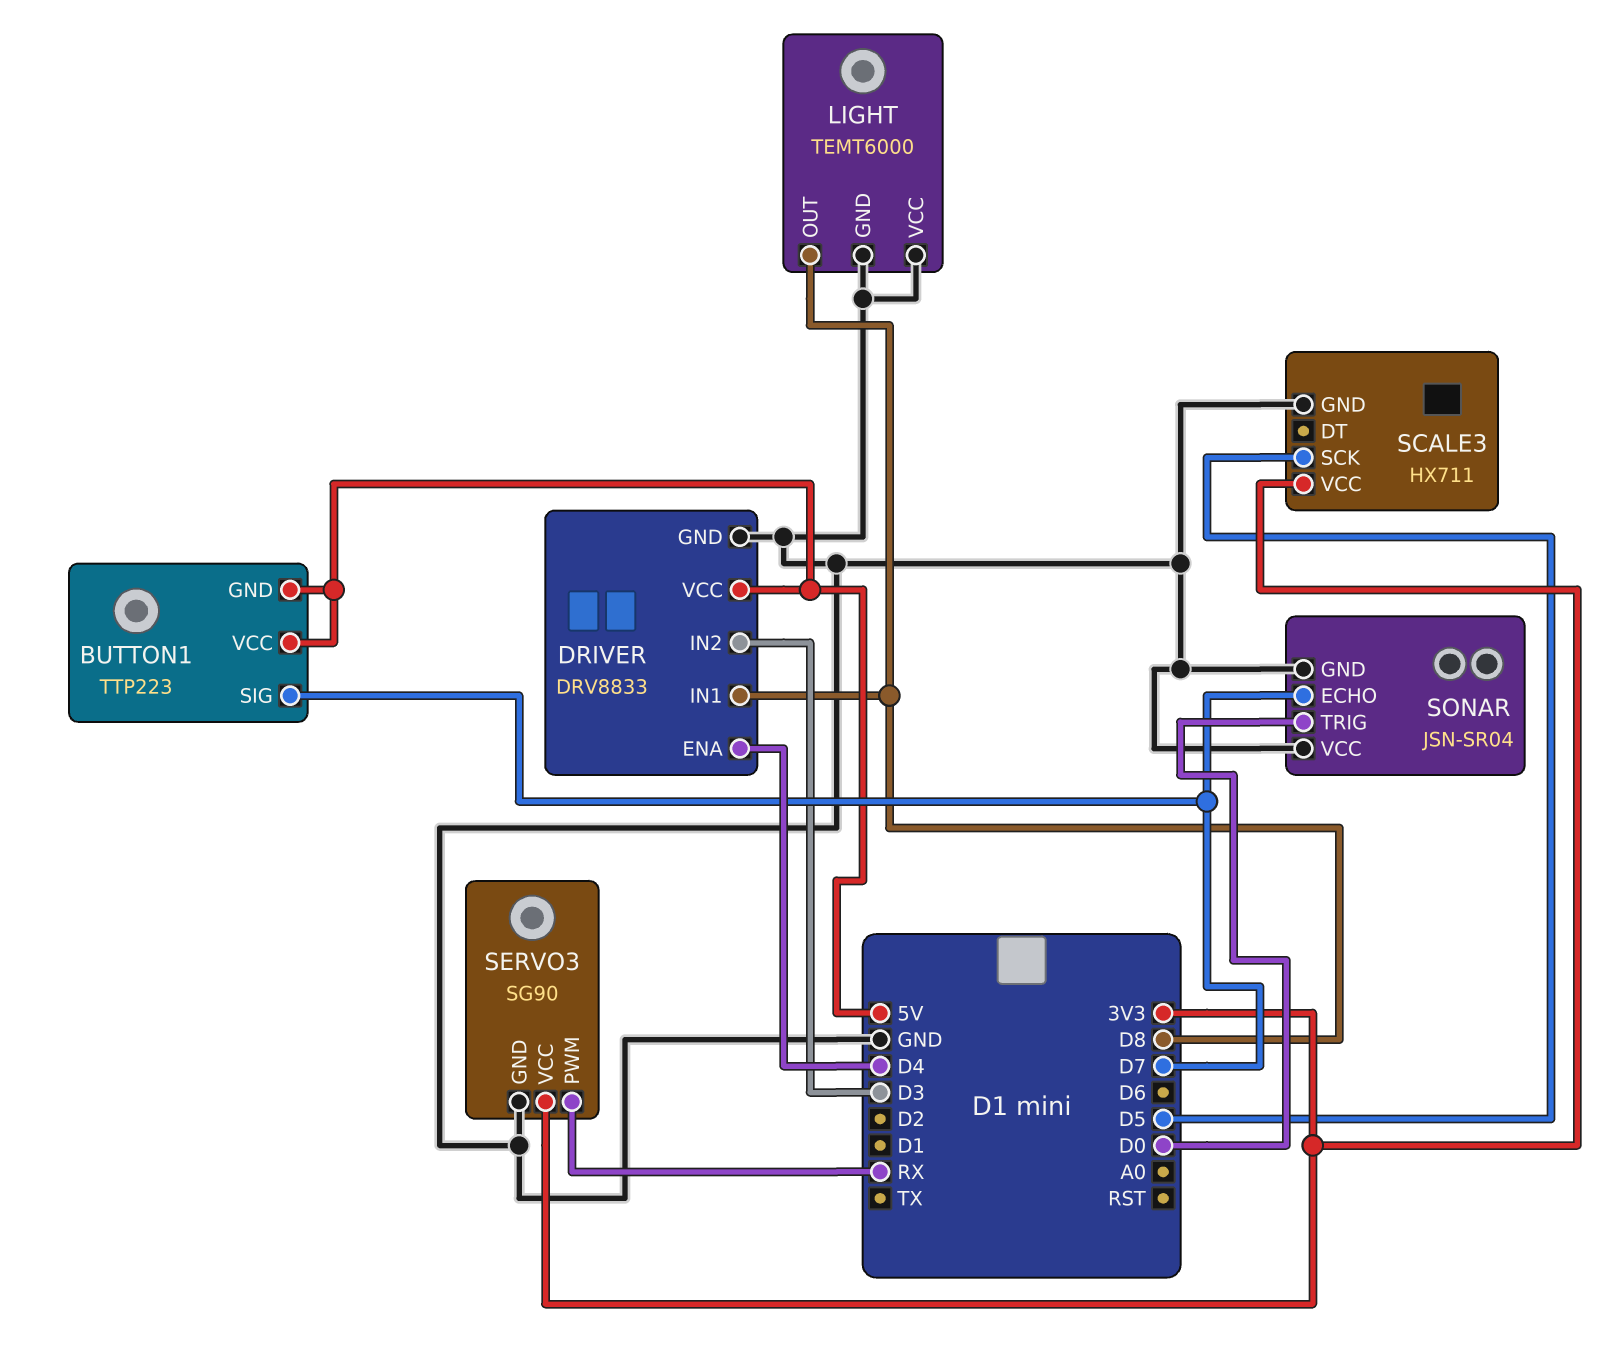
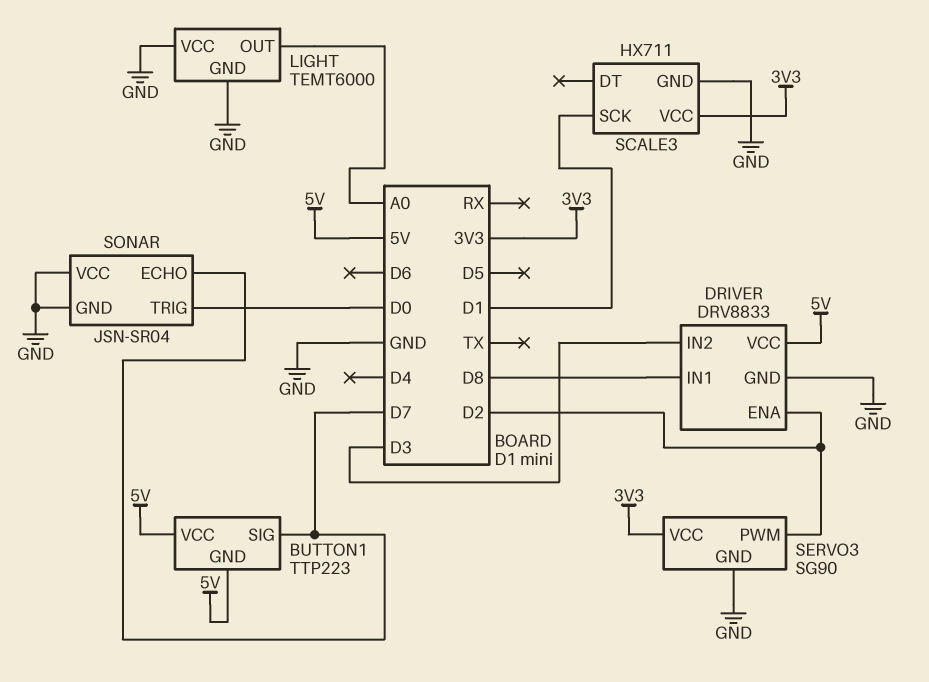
DRIVER pin ENA: D4 -> D2
LIGHT pin OUT: D8 -> A0
SCALE3 pin SCK: D5 -> D1
SERVO3 pin PWM: RX -> D2

